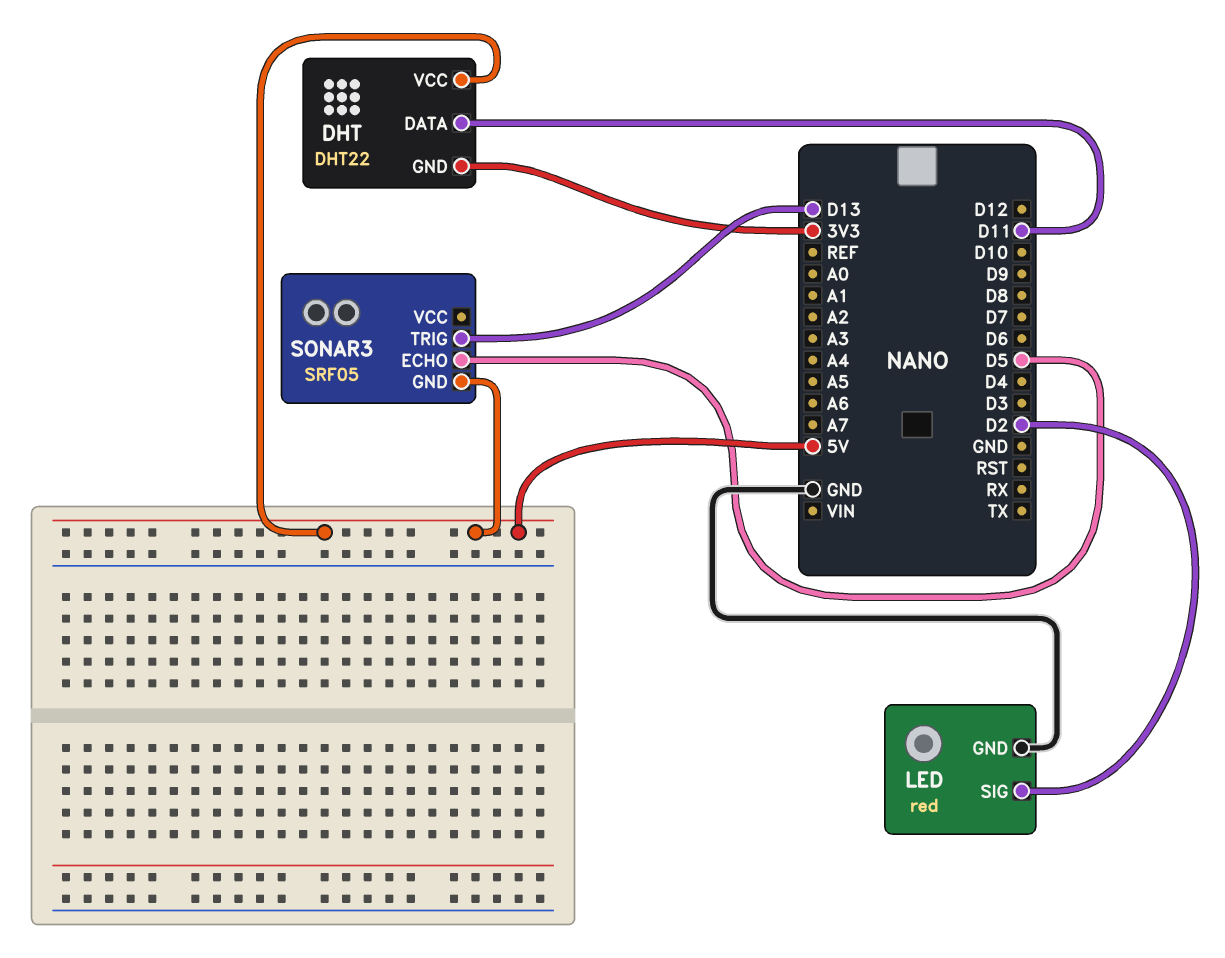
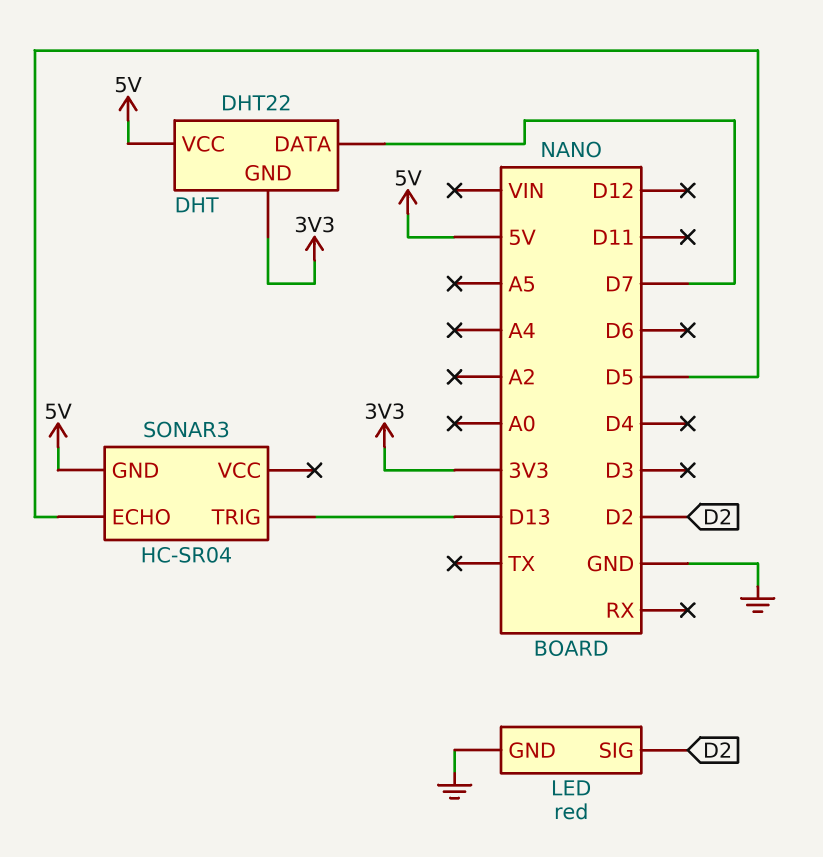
DHT pin DATA: D11 -> D7
SONAR3: SRF05 -> HC-SR04

